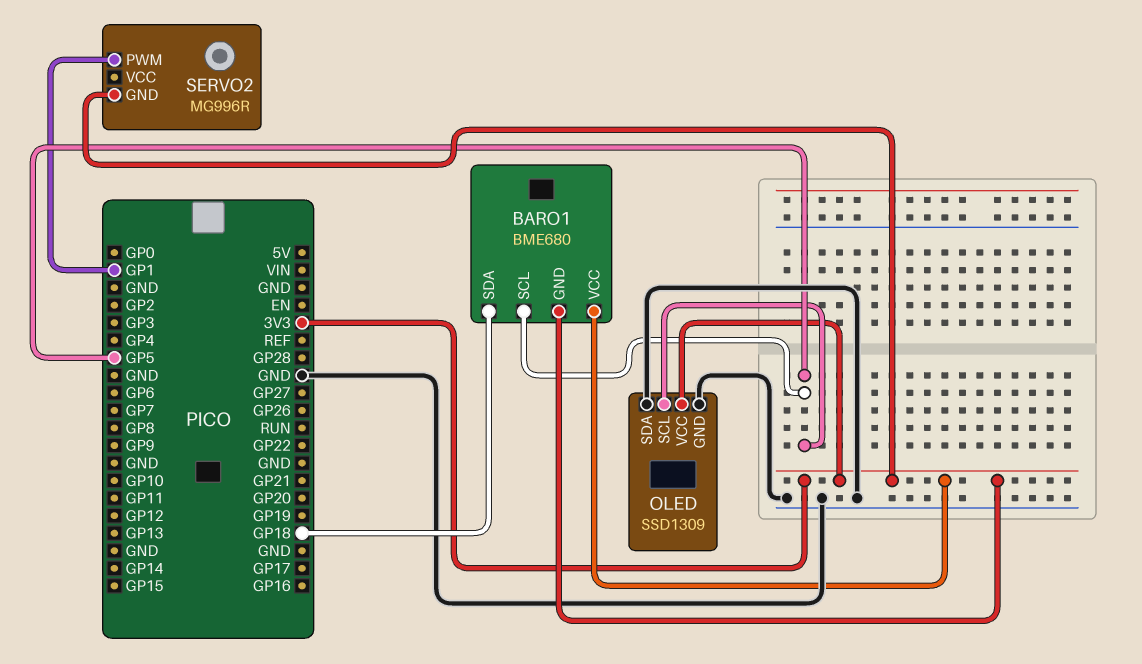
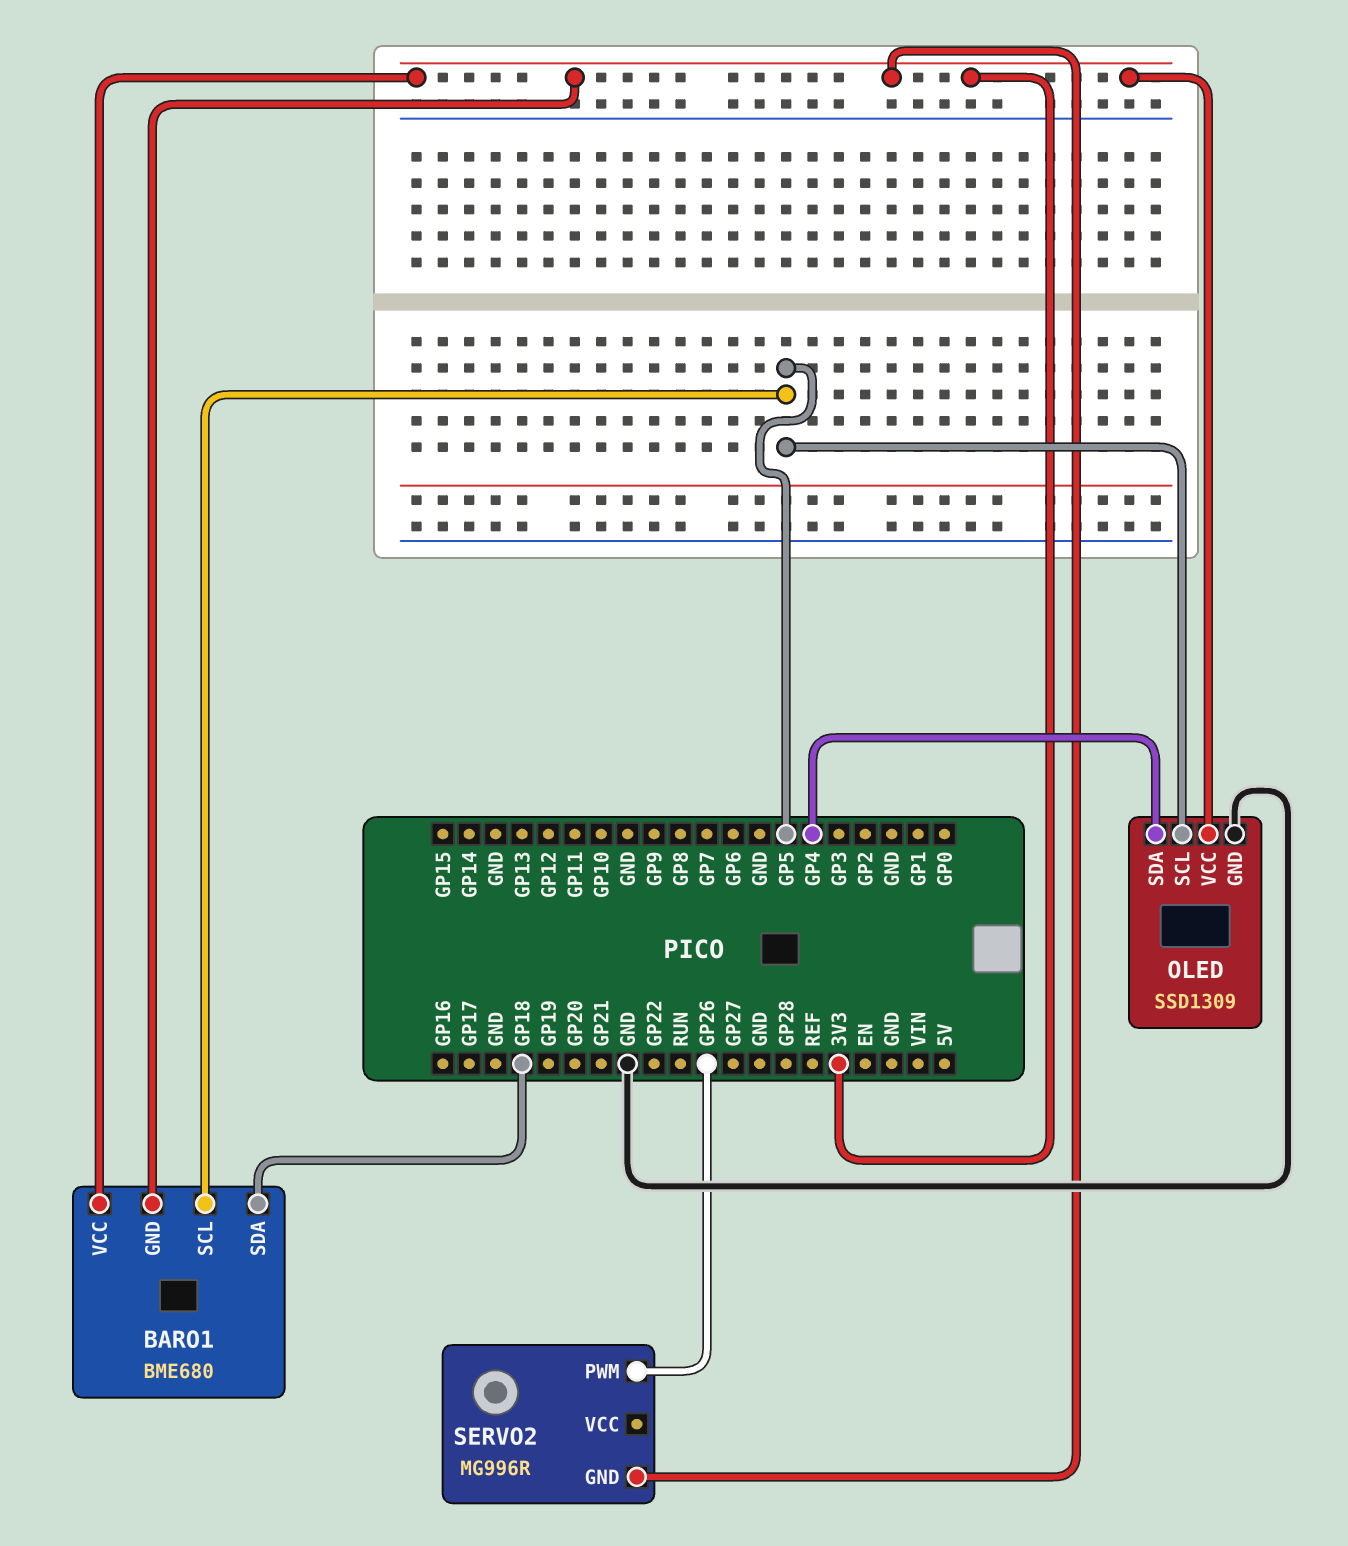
OLED pin SDA: GND -> GP4
SERVO2 pin PWM: GP1 -> GP26

